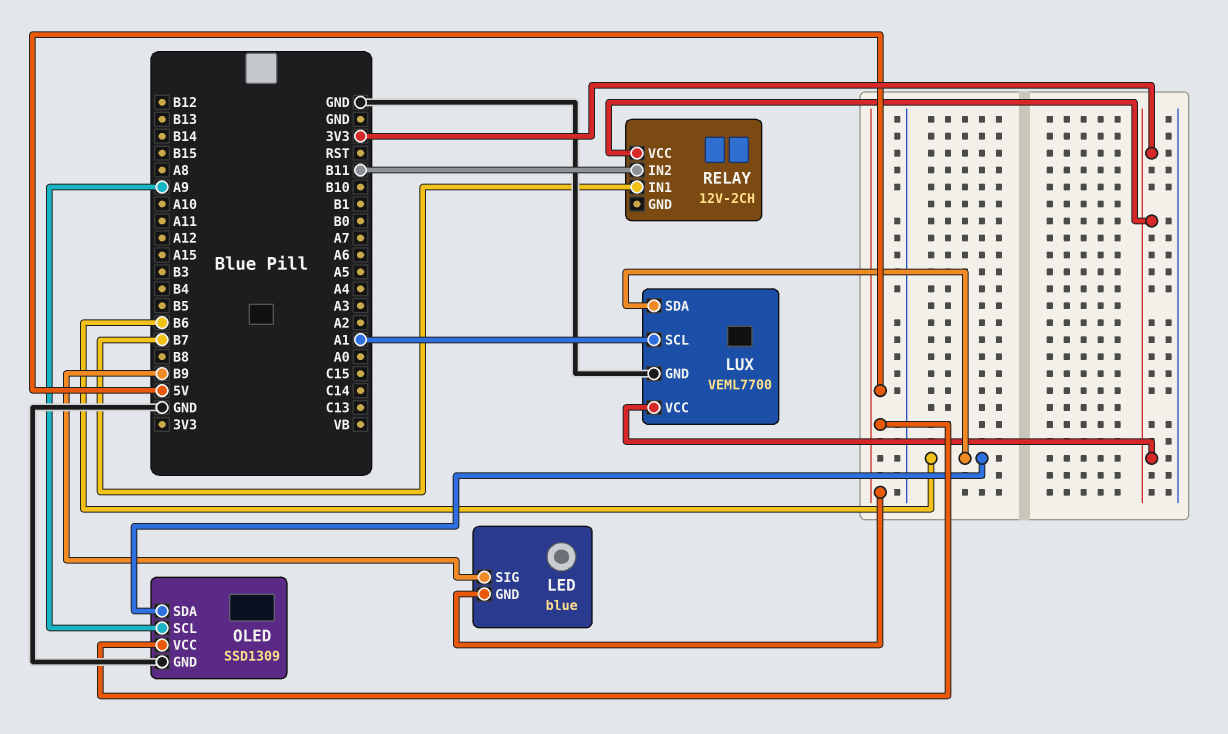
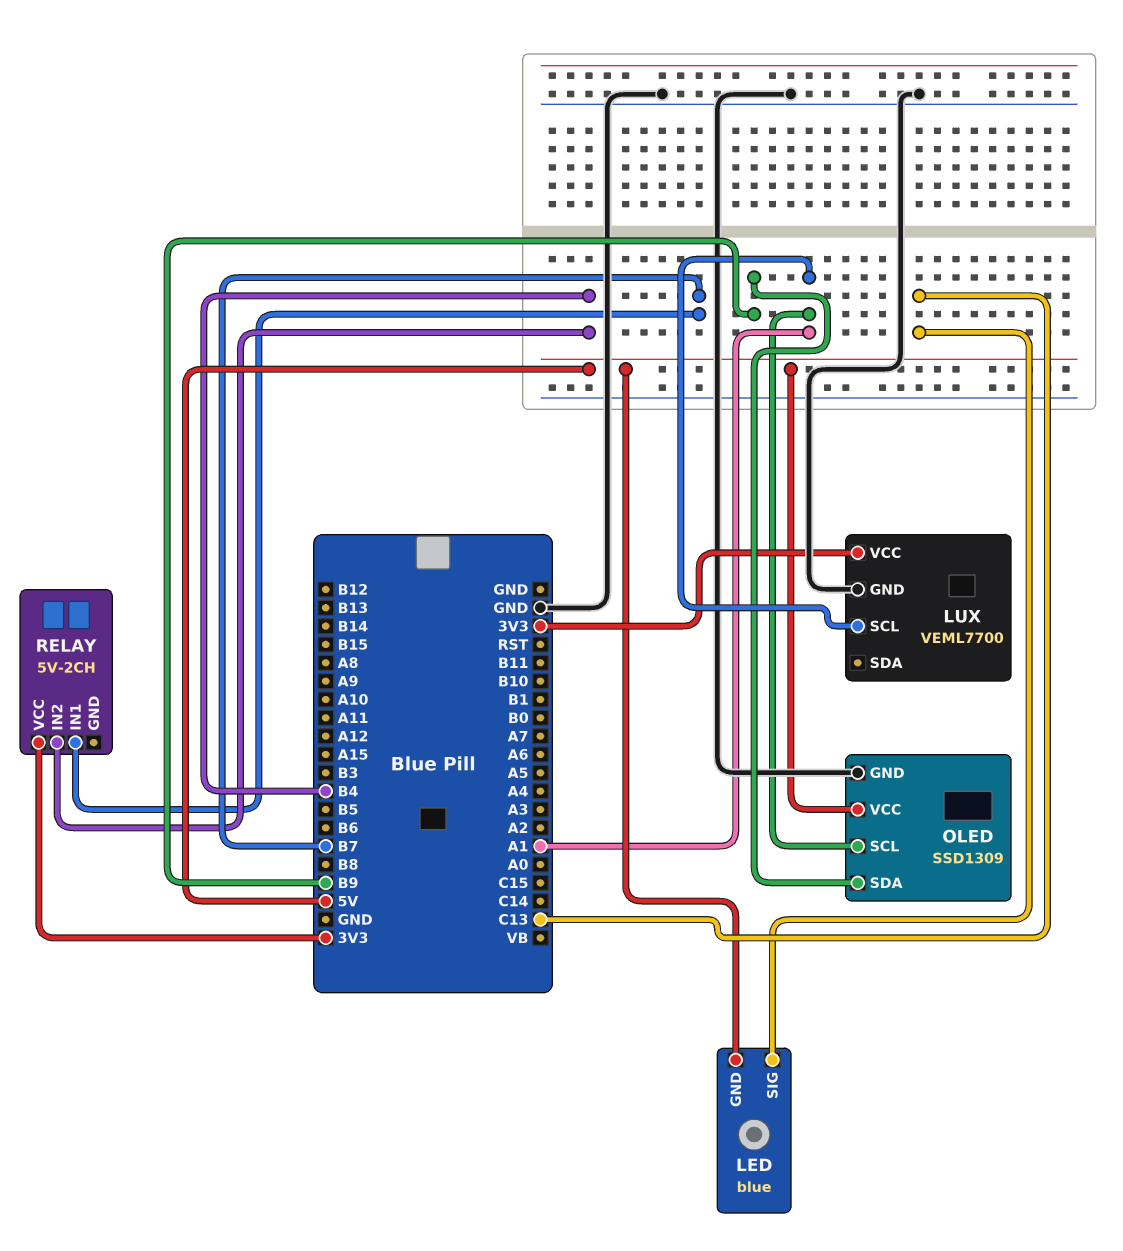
LED pin SIG: B9 -> C13
LUX pin SDA: B6 -> none
OLED pin SCL: A9 -> A1
OLED pin SDA: B6 -> B9
RELAY: 12V-2CH -> 5V-2CH
RELAY pin IN2: B11 -> B4

